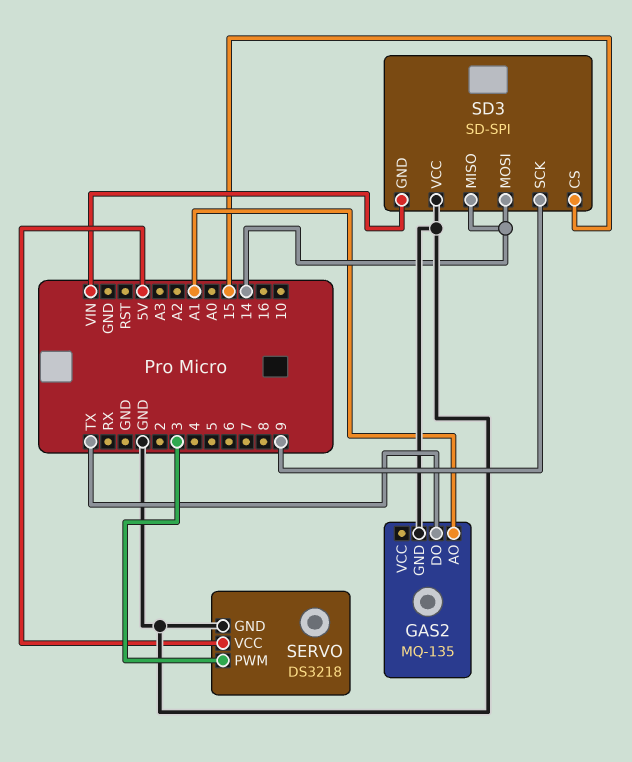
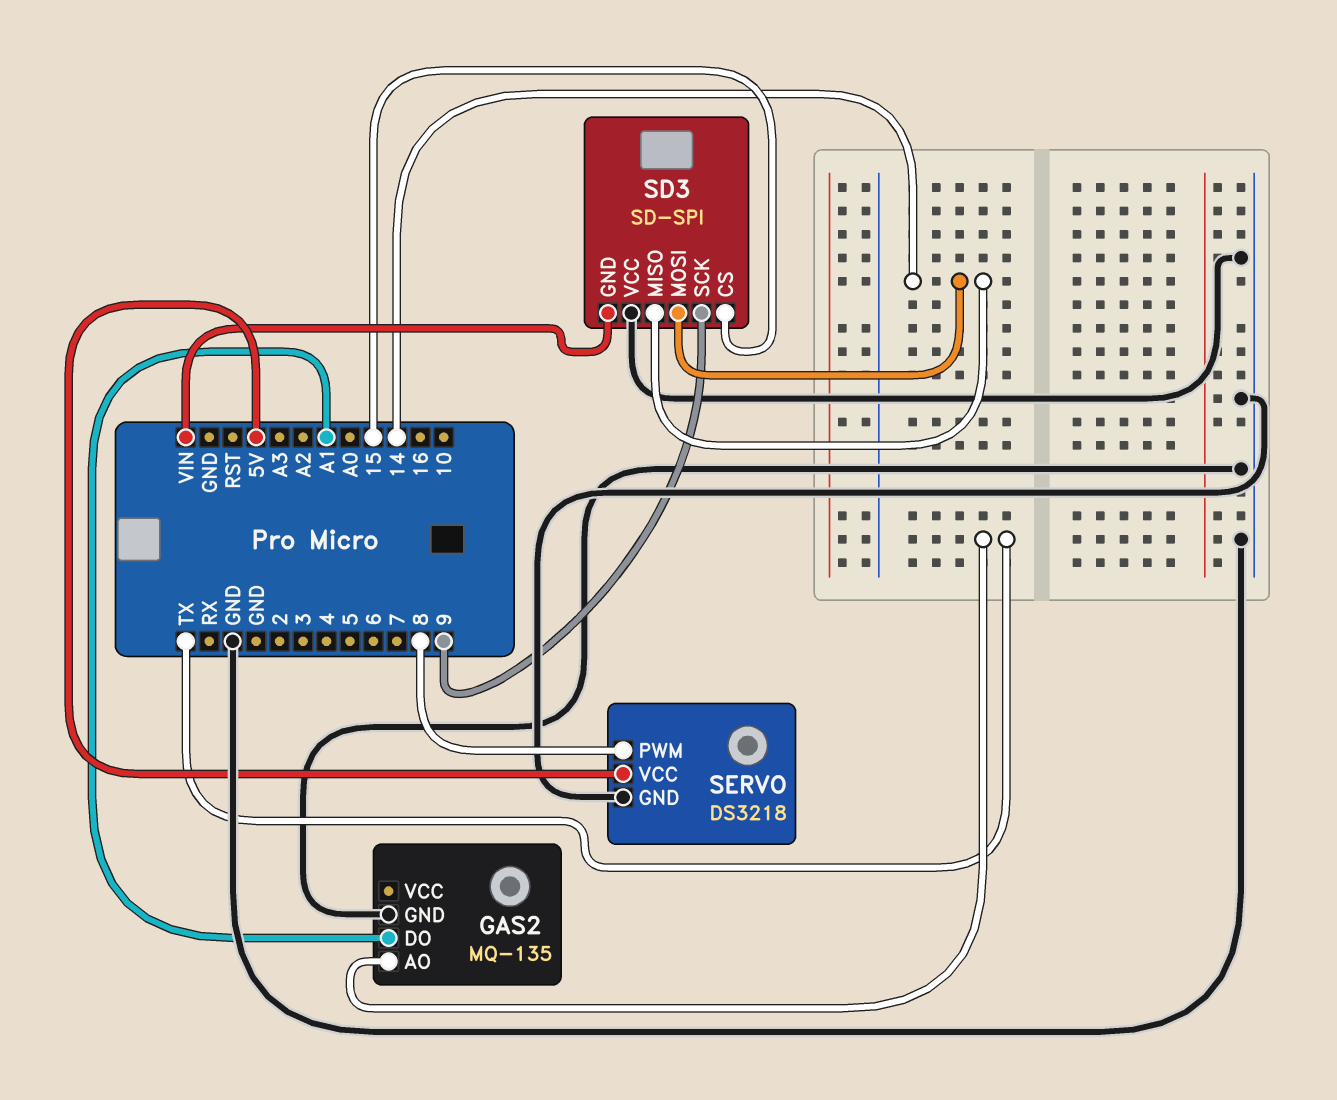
GAS2 pin AO: A1 -> TX
GAS2 pin DO: TX -> A1
SERVO pin PWM: 3 -> 8

